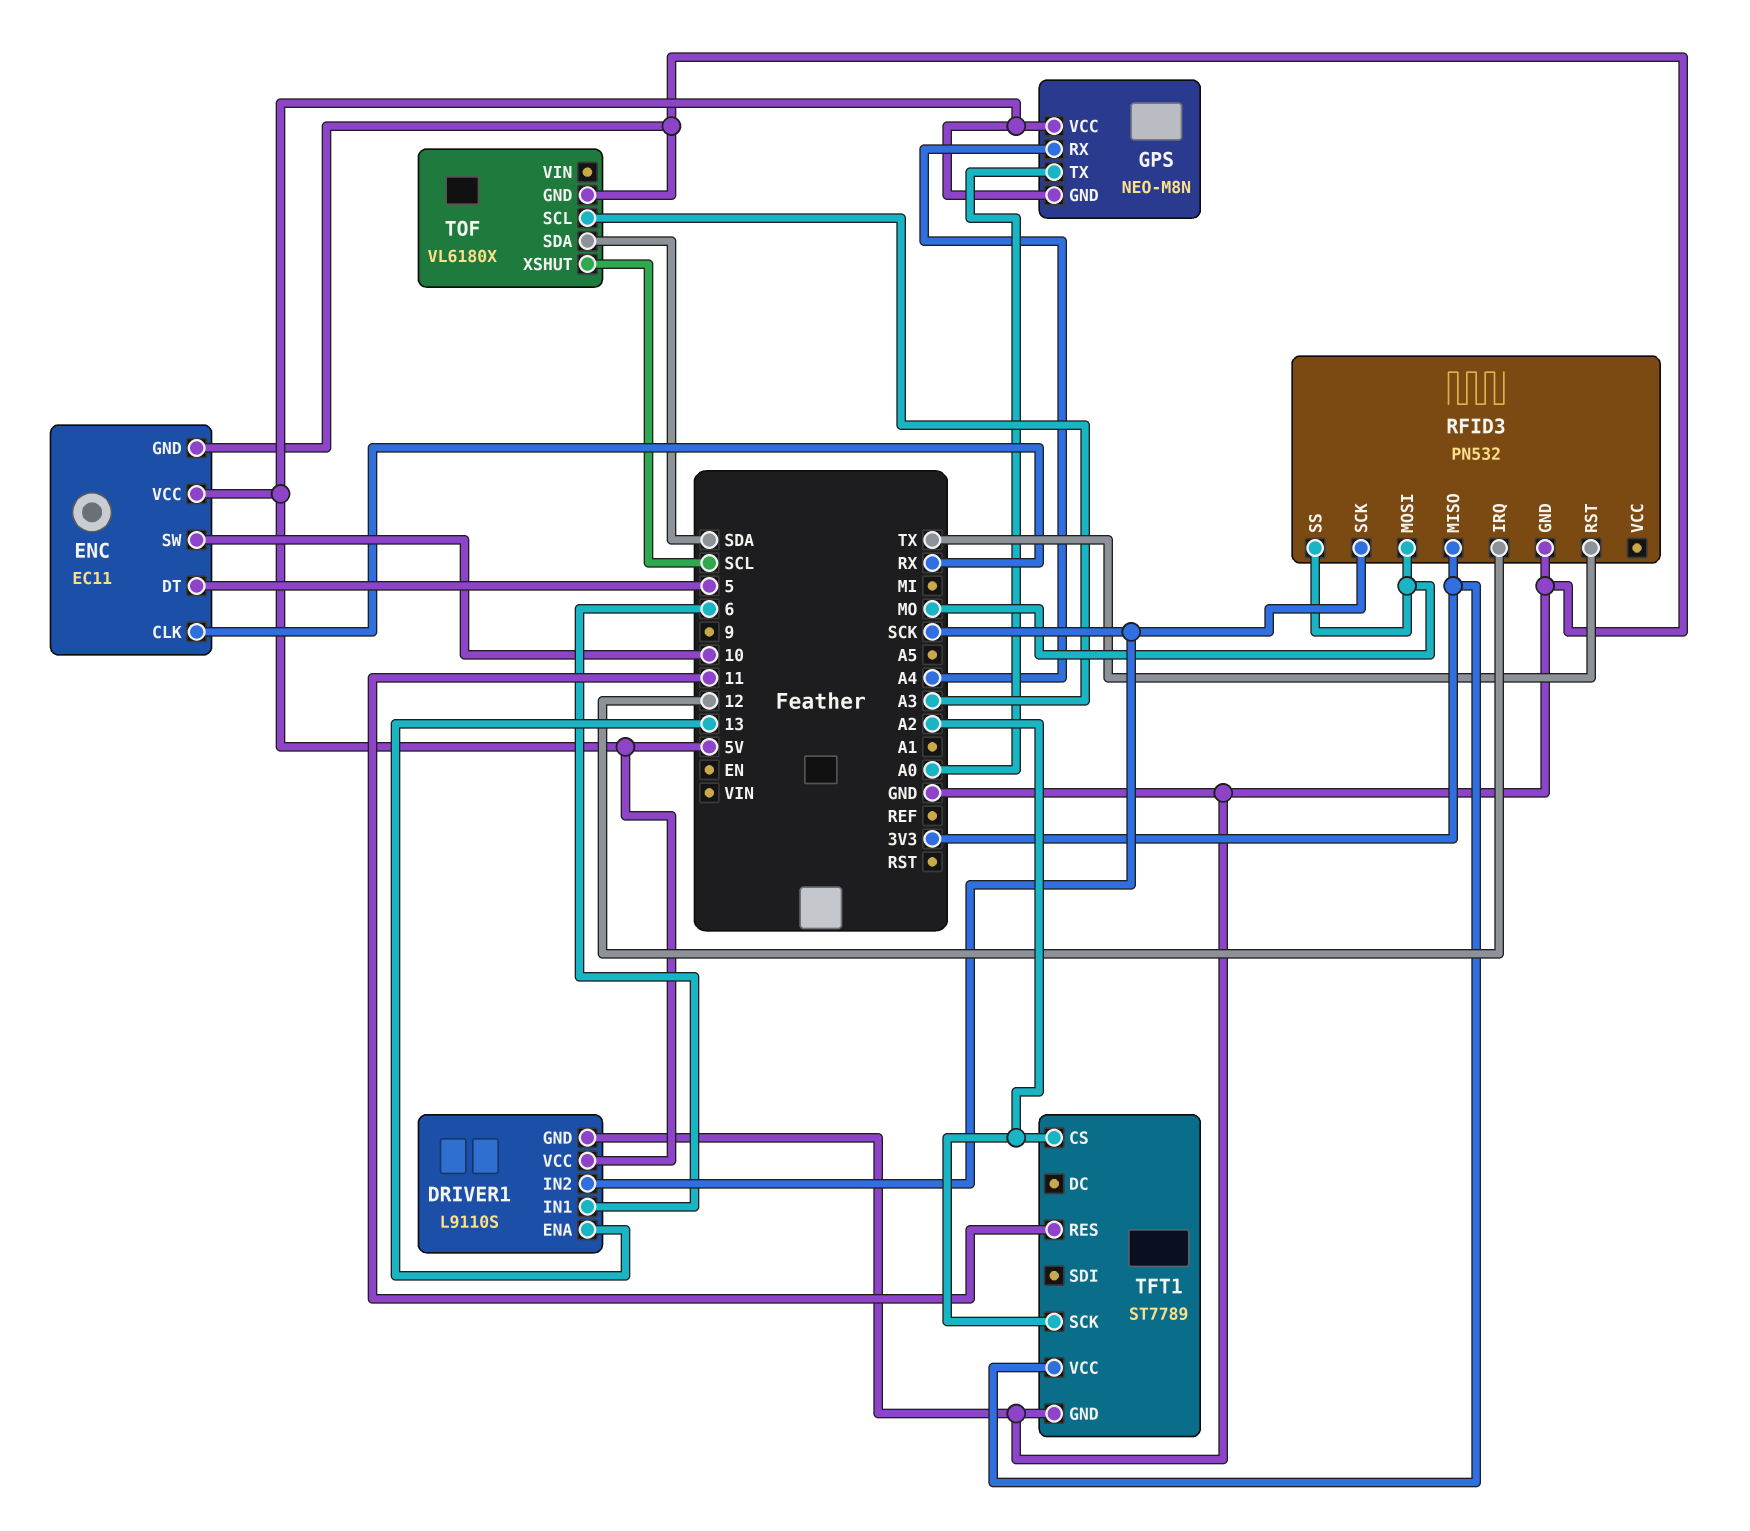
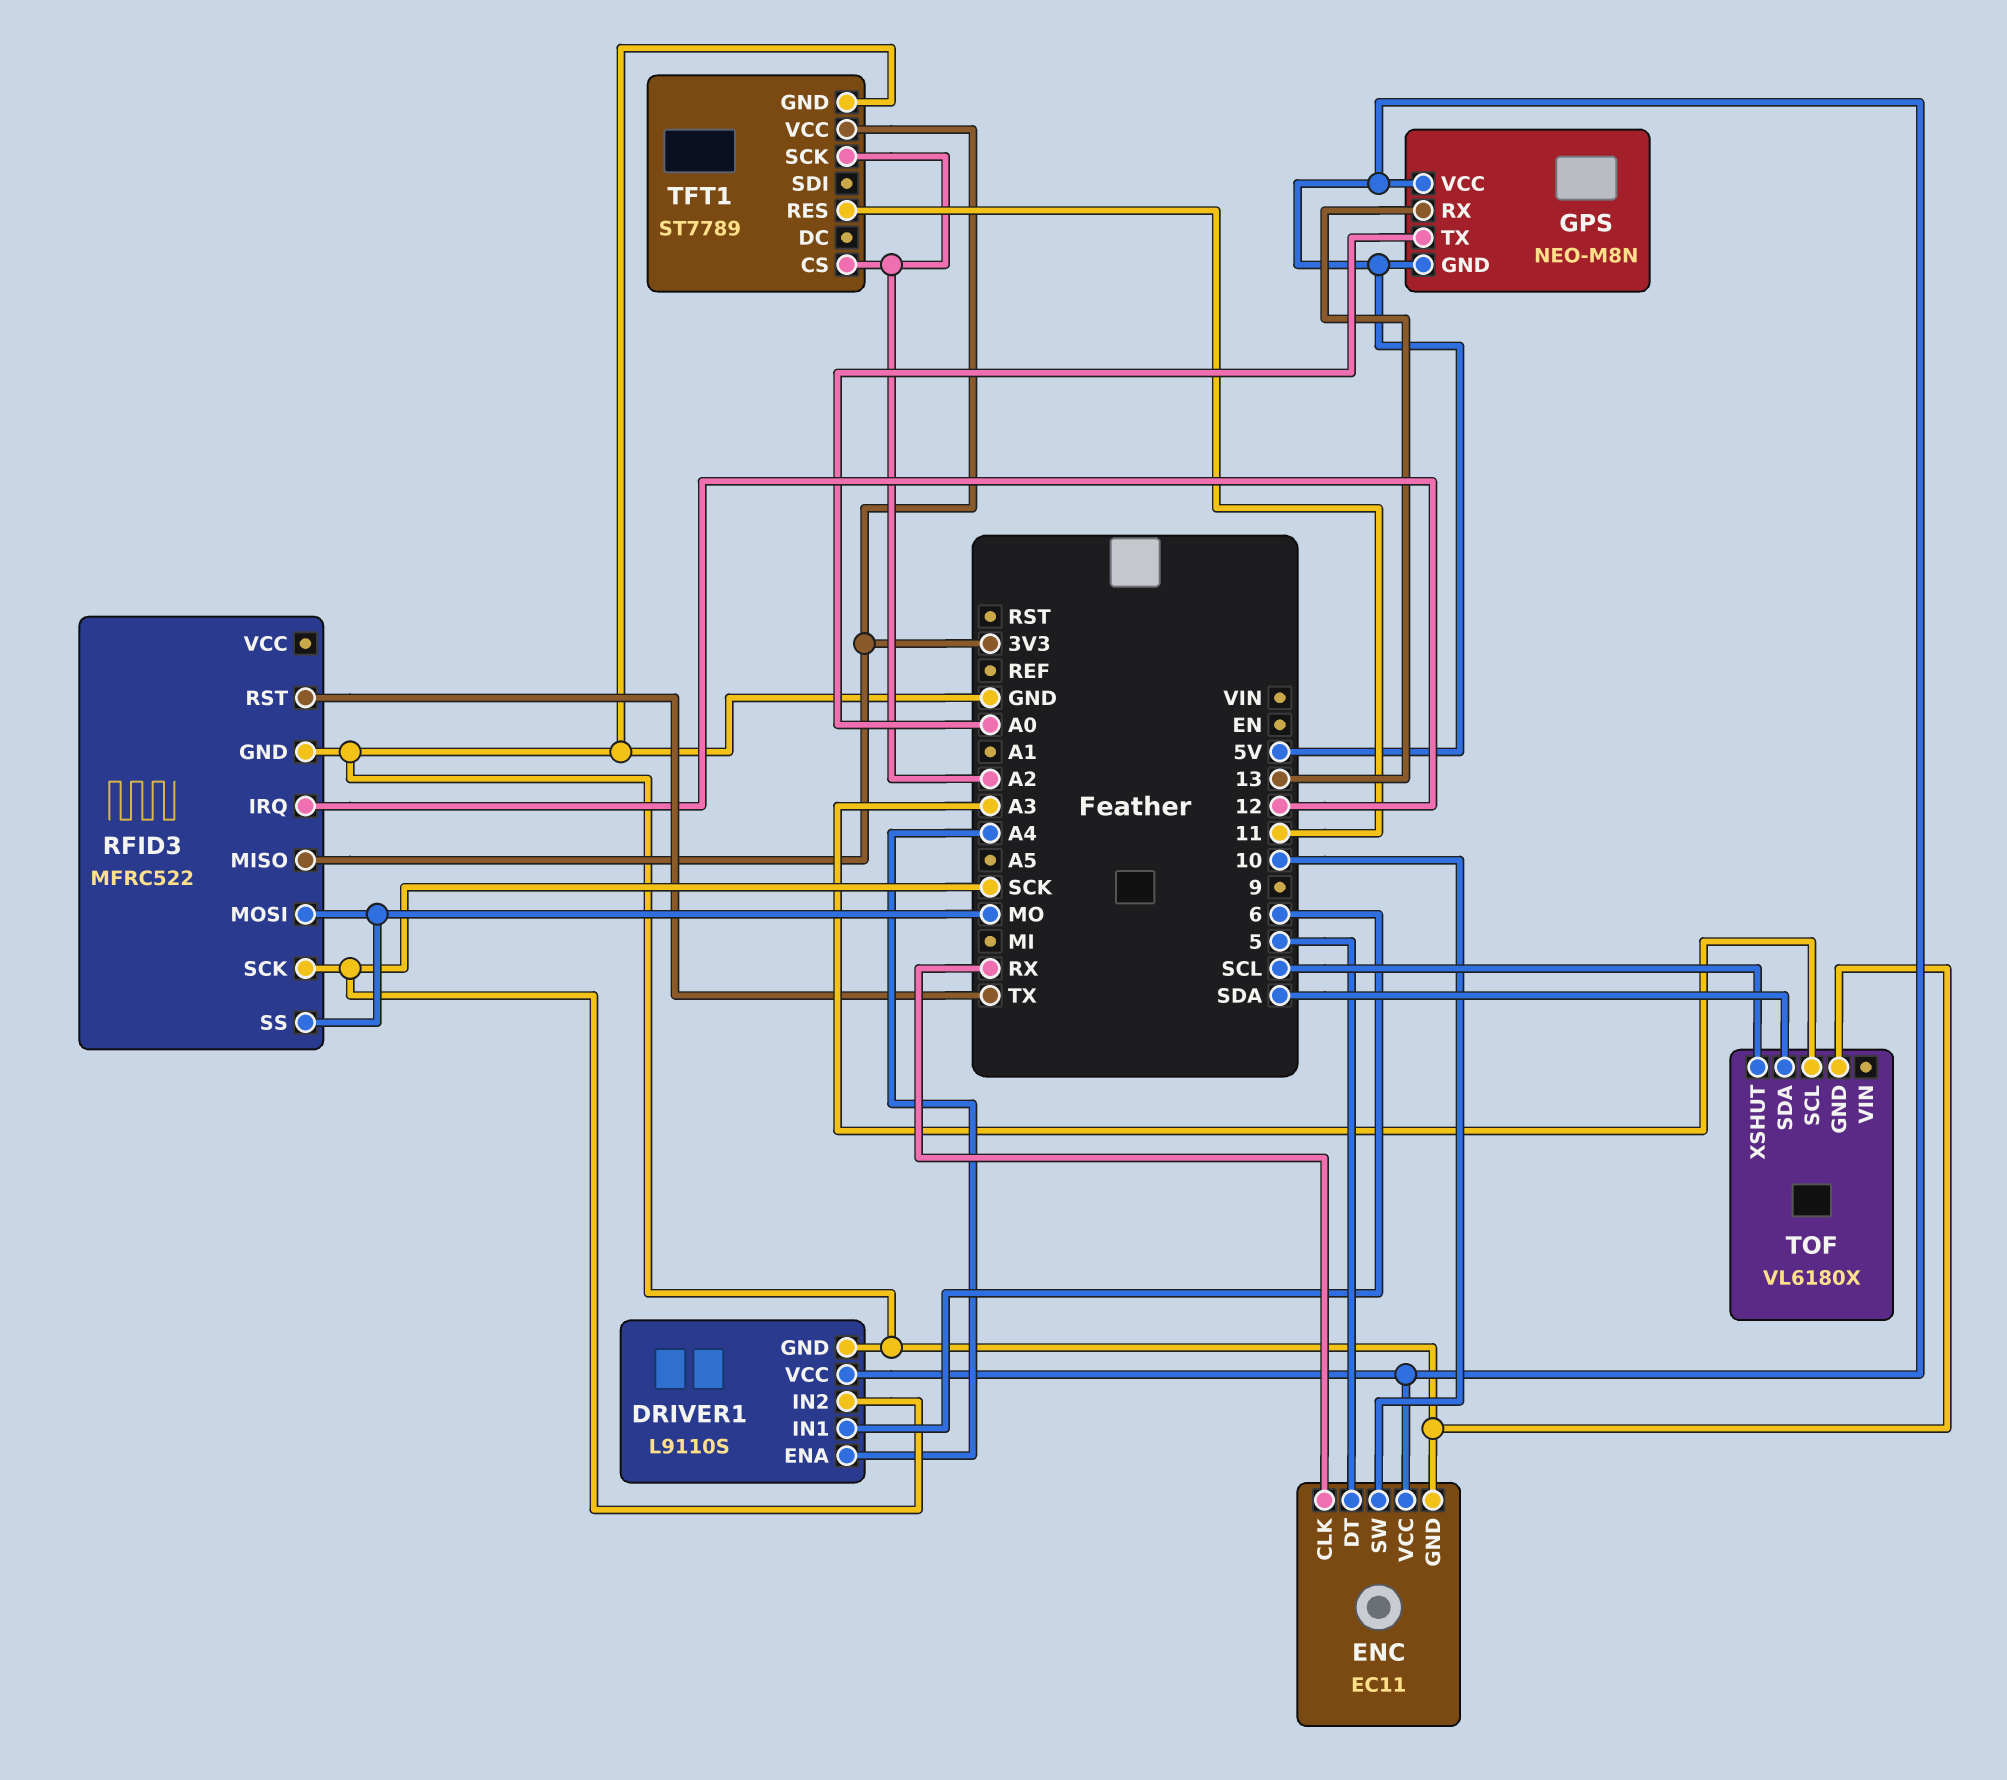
DRIVER1 pin ENA: 13 -> A4
GPS pin RX: A4 -> 13
RFID3: PN532 -> MFRC522

